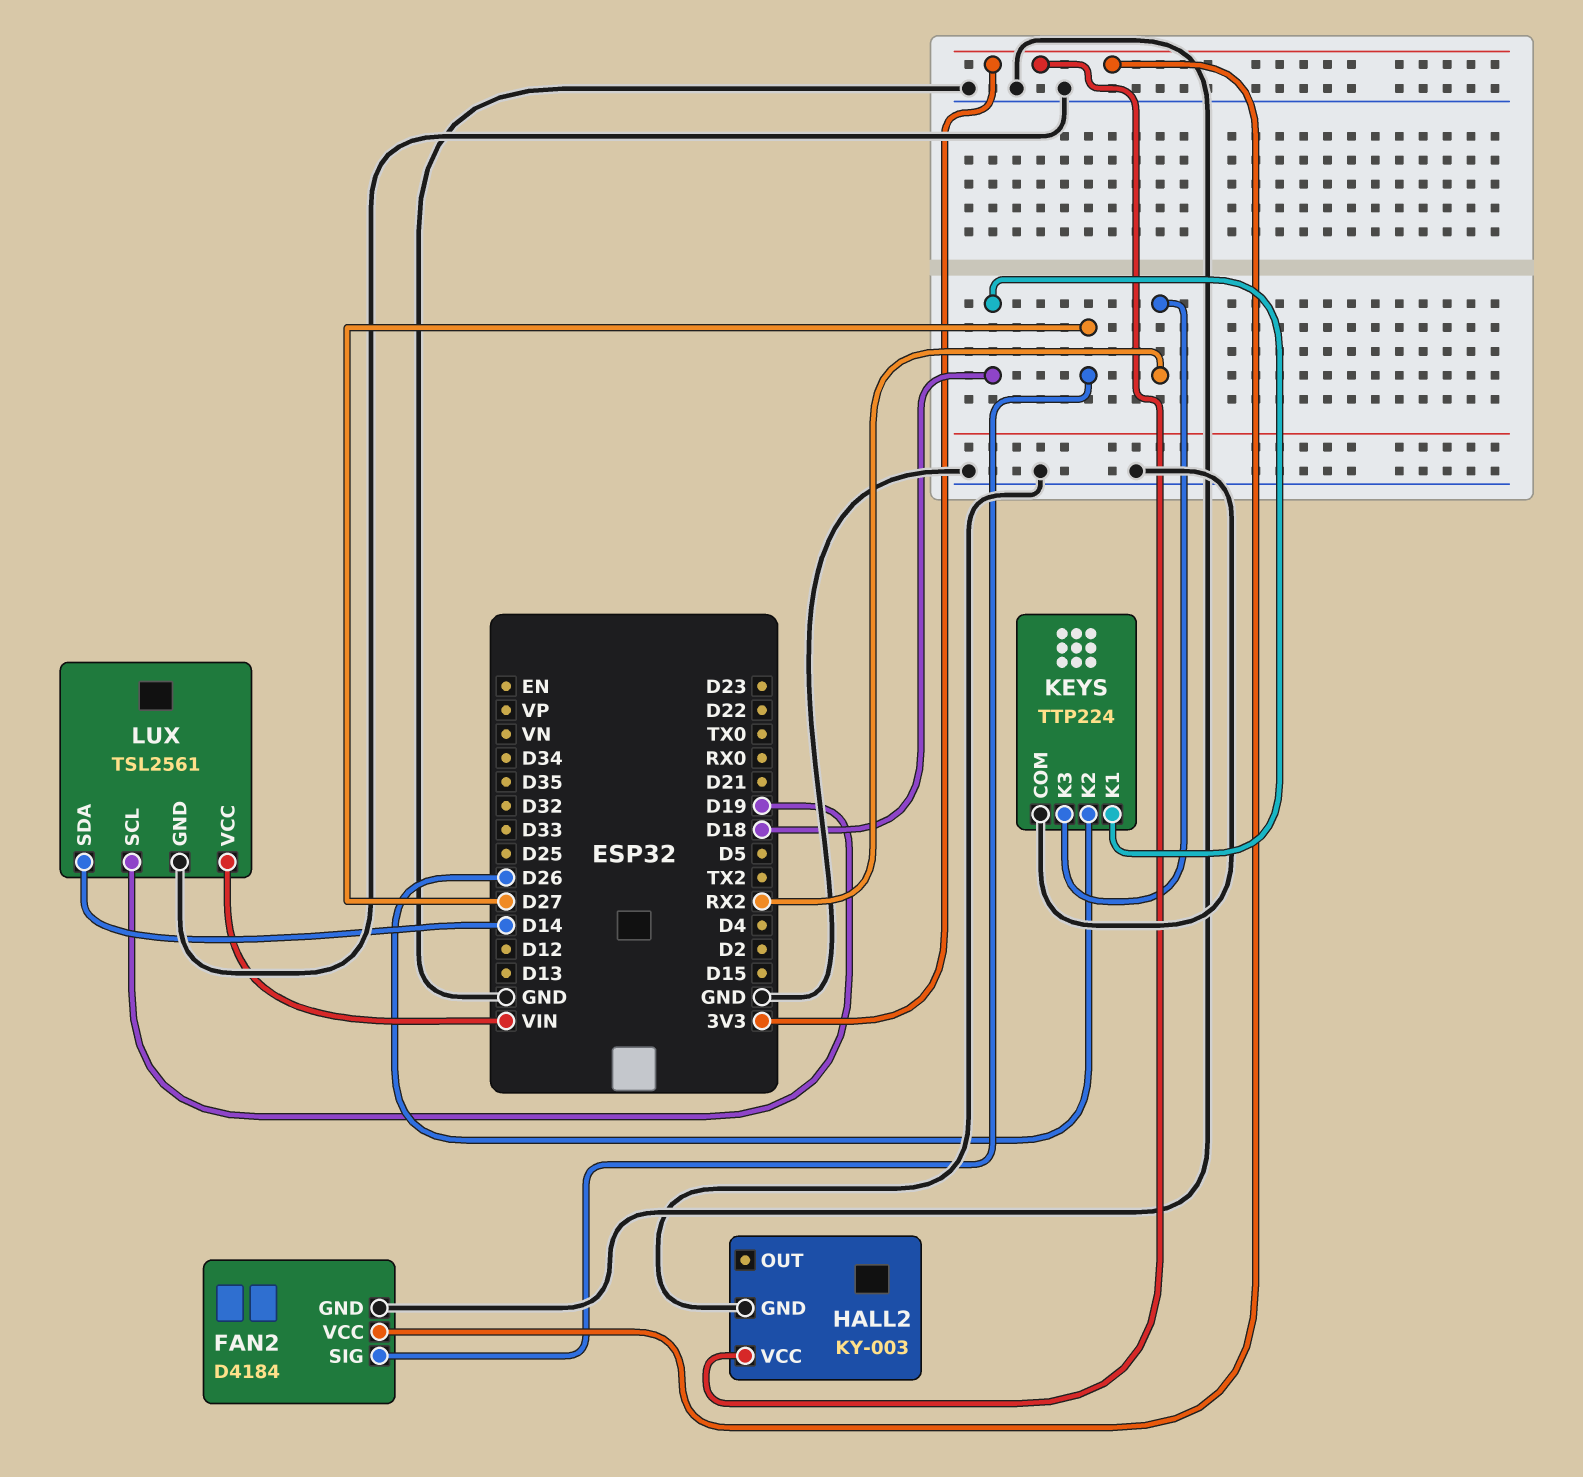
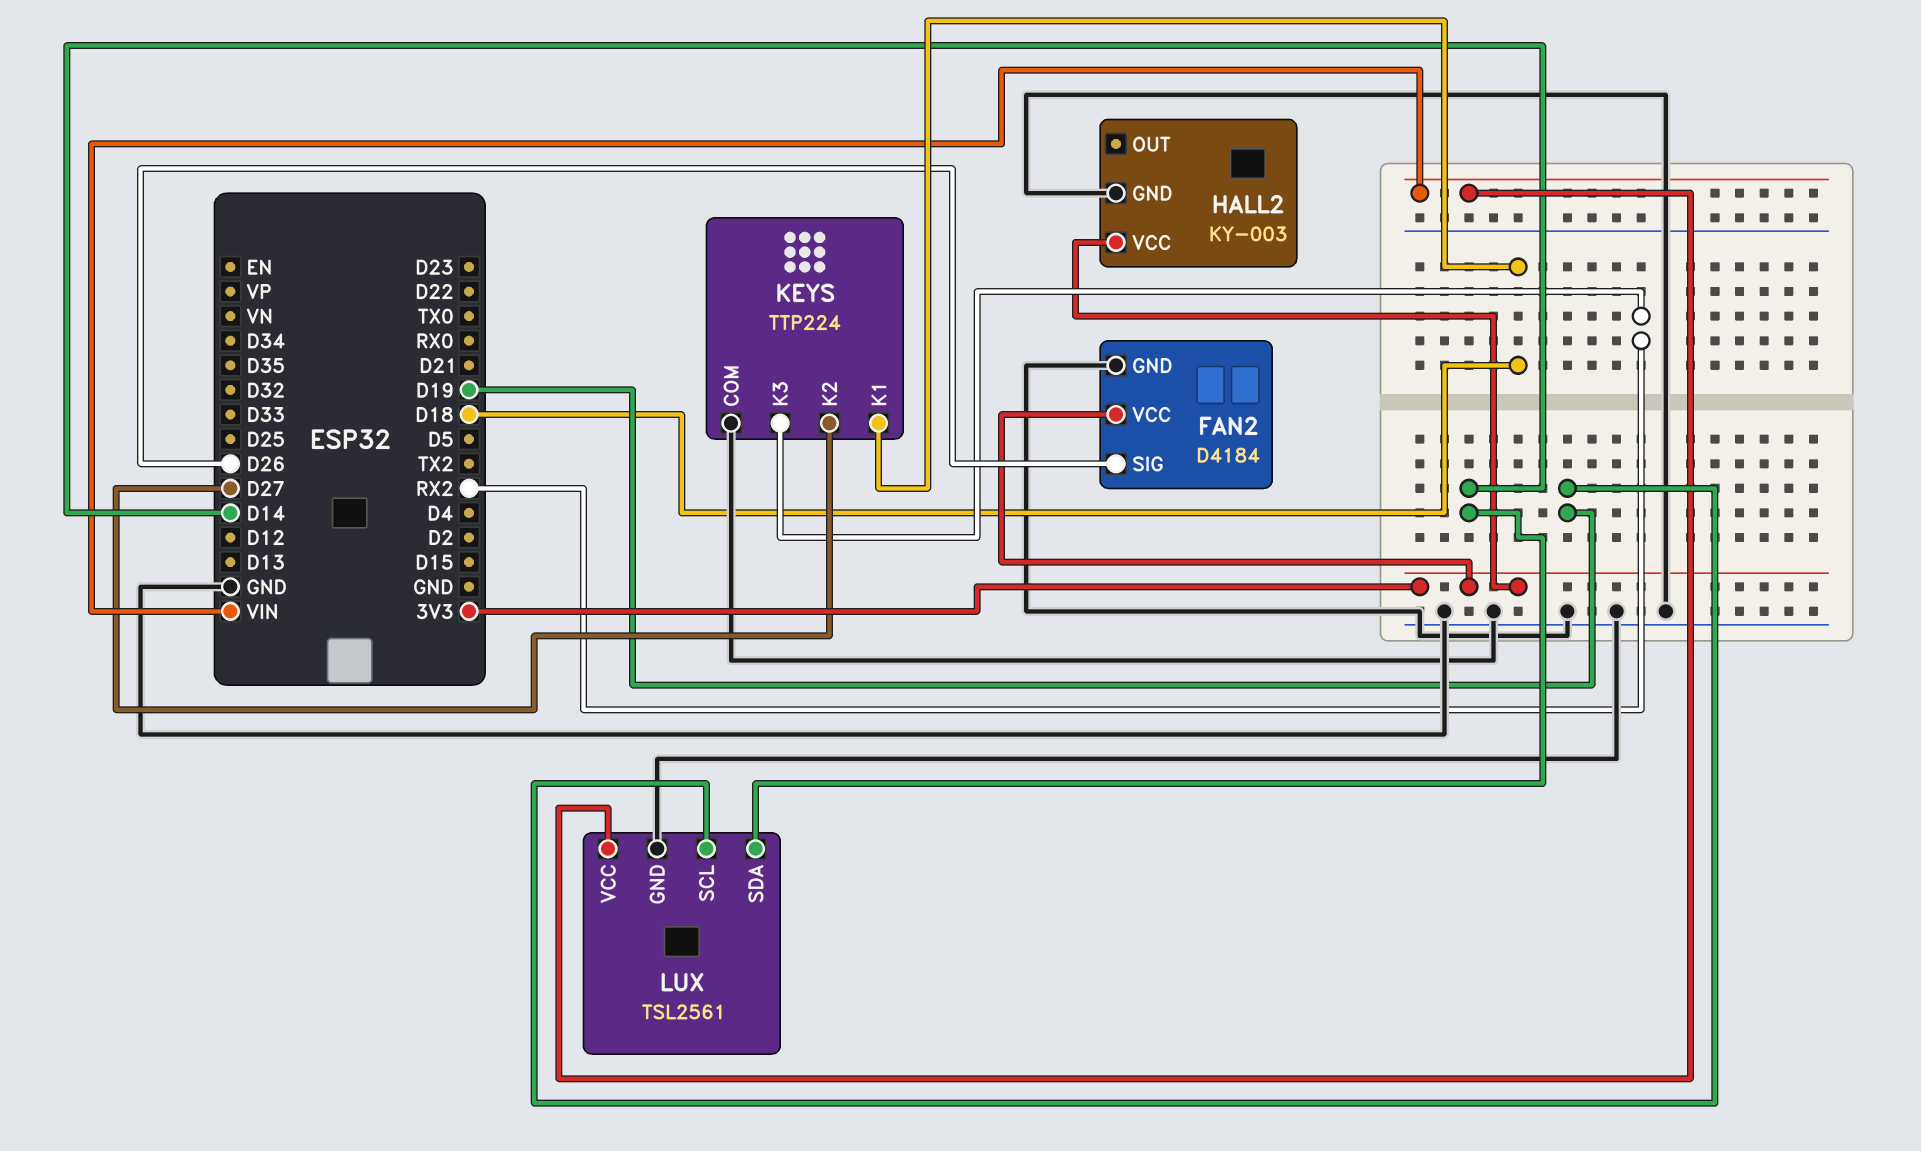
FAN2 pin SIG: D27 -> D26
KEYS pin K2: D26 -> D27

